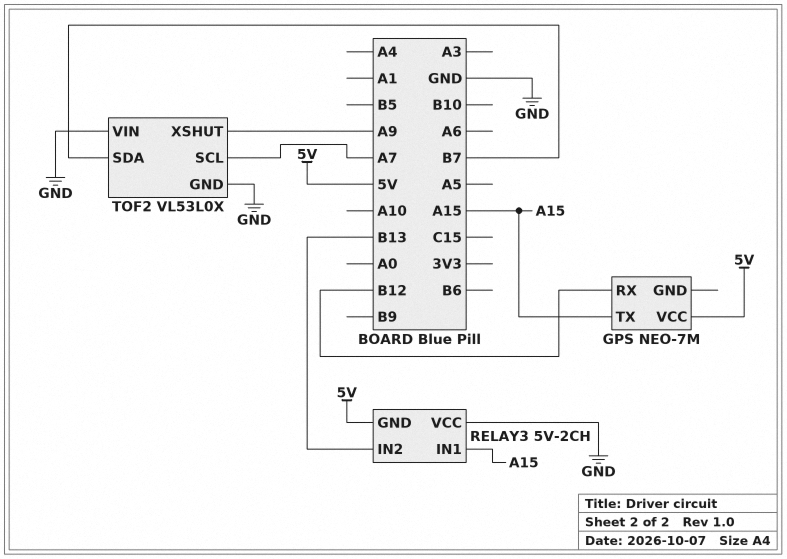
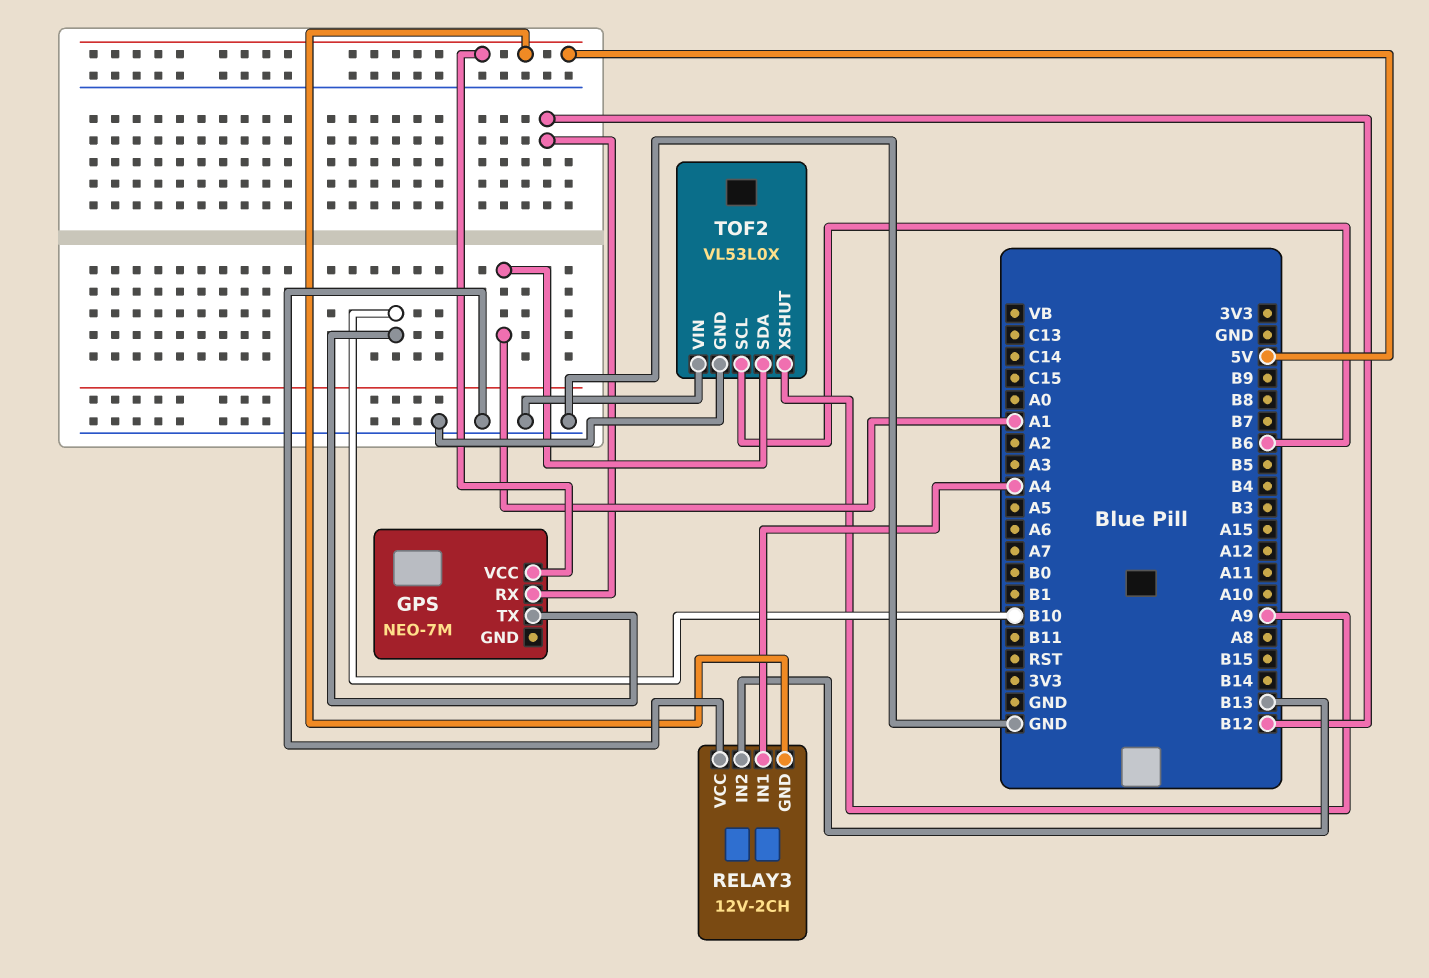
GPS pin TX: A15 -> B10
RELAY3: 5V-2CH -> 12V-2CH
RELAY3 pin IN1: A15 -> A4
TOF2 pin SCL: A7 -> B6
TOF2 pin SDA: B7 -> A1

